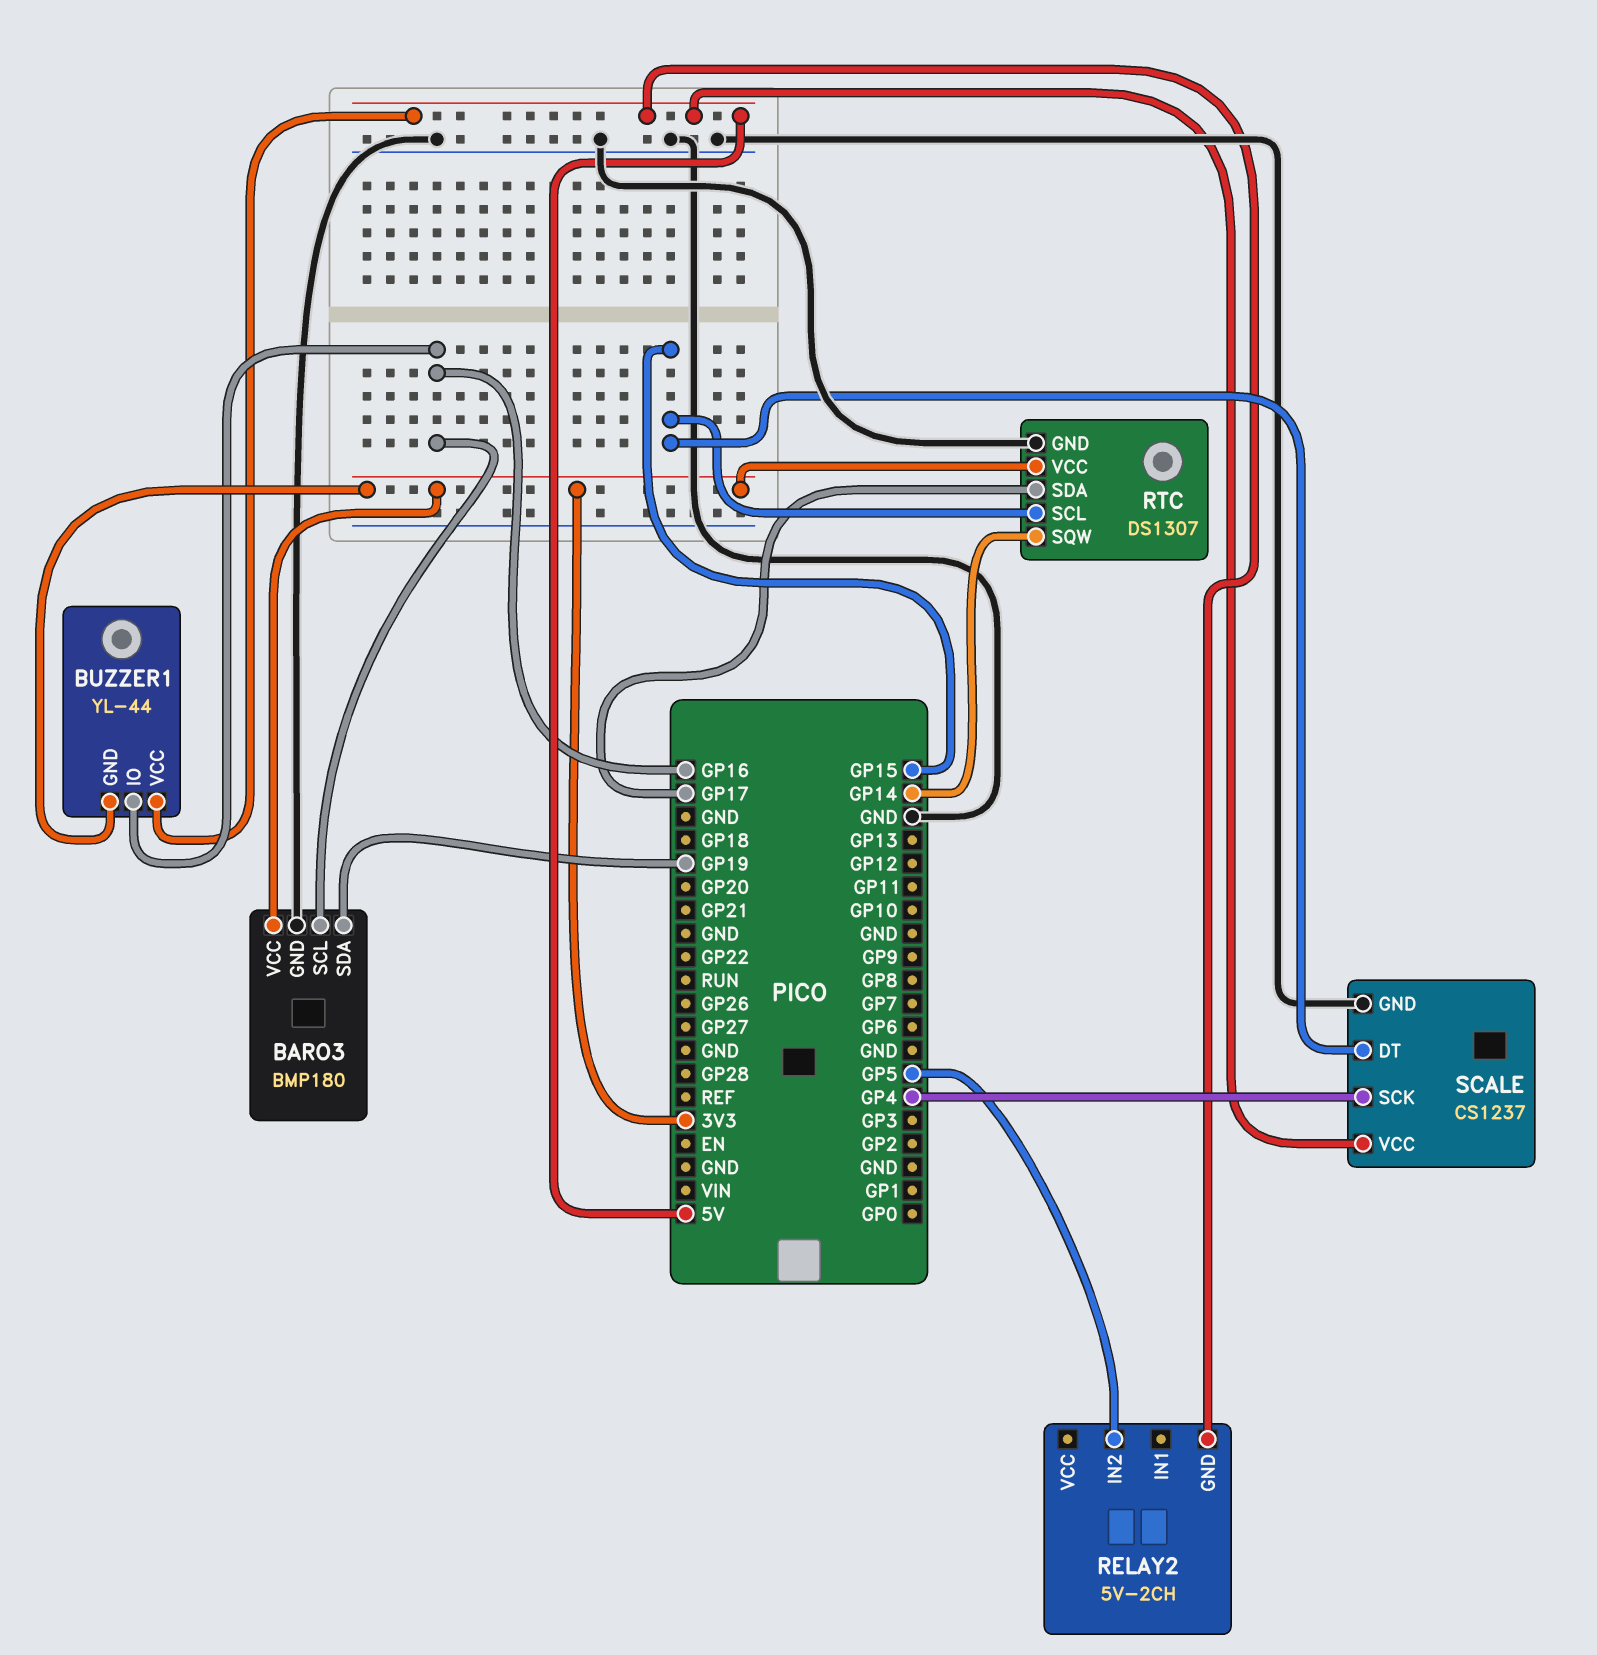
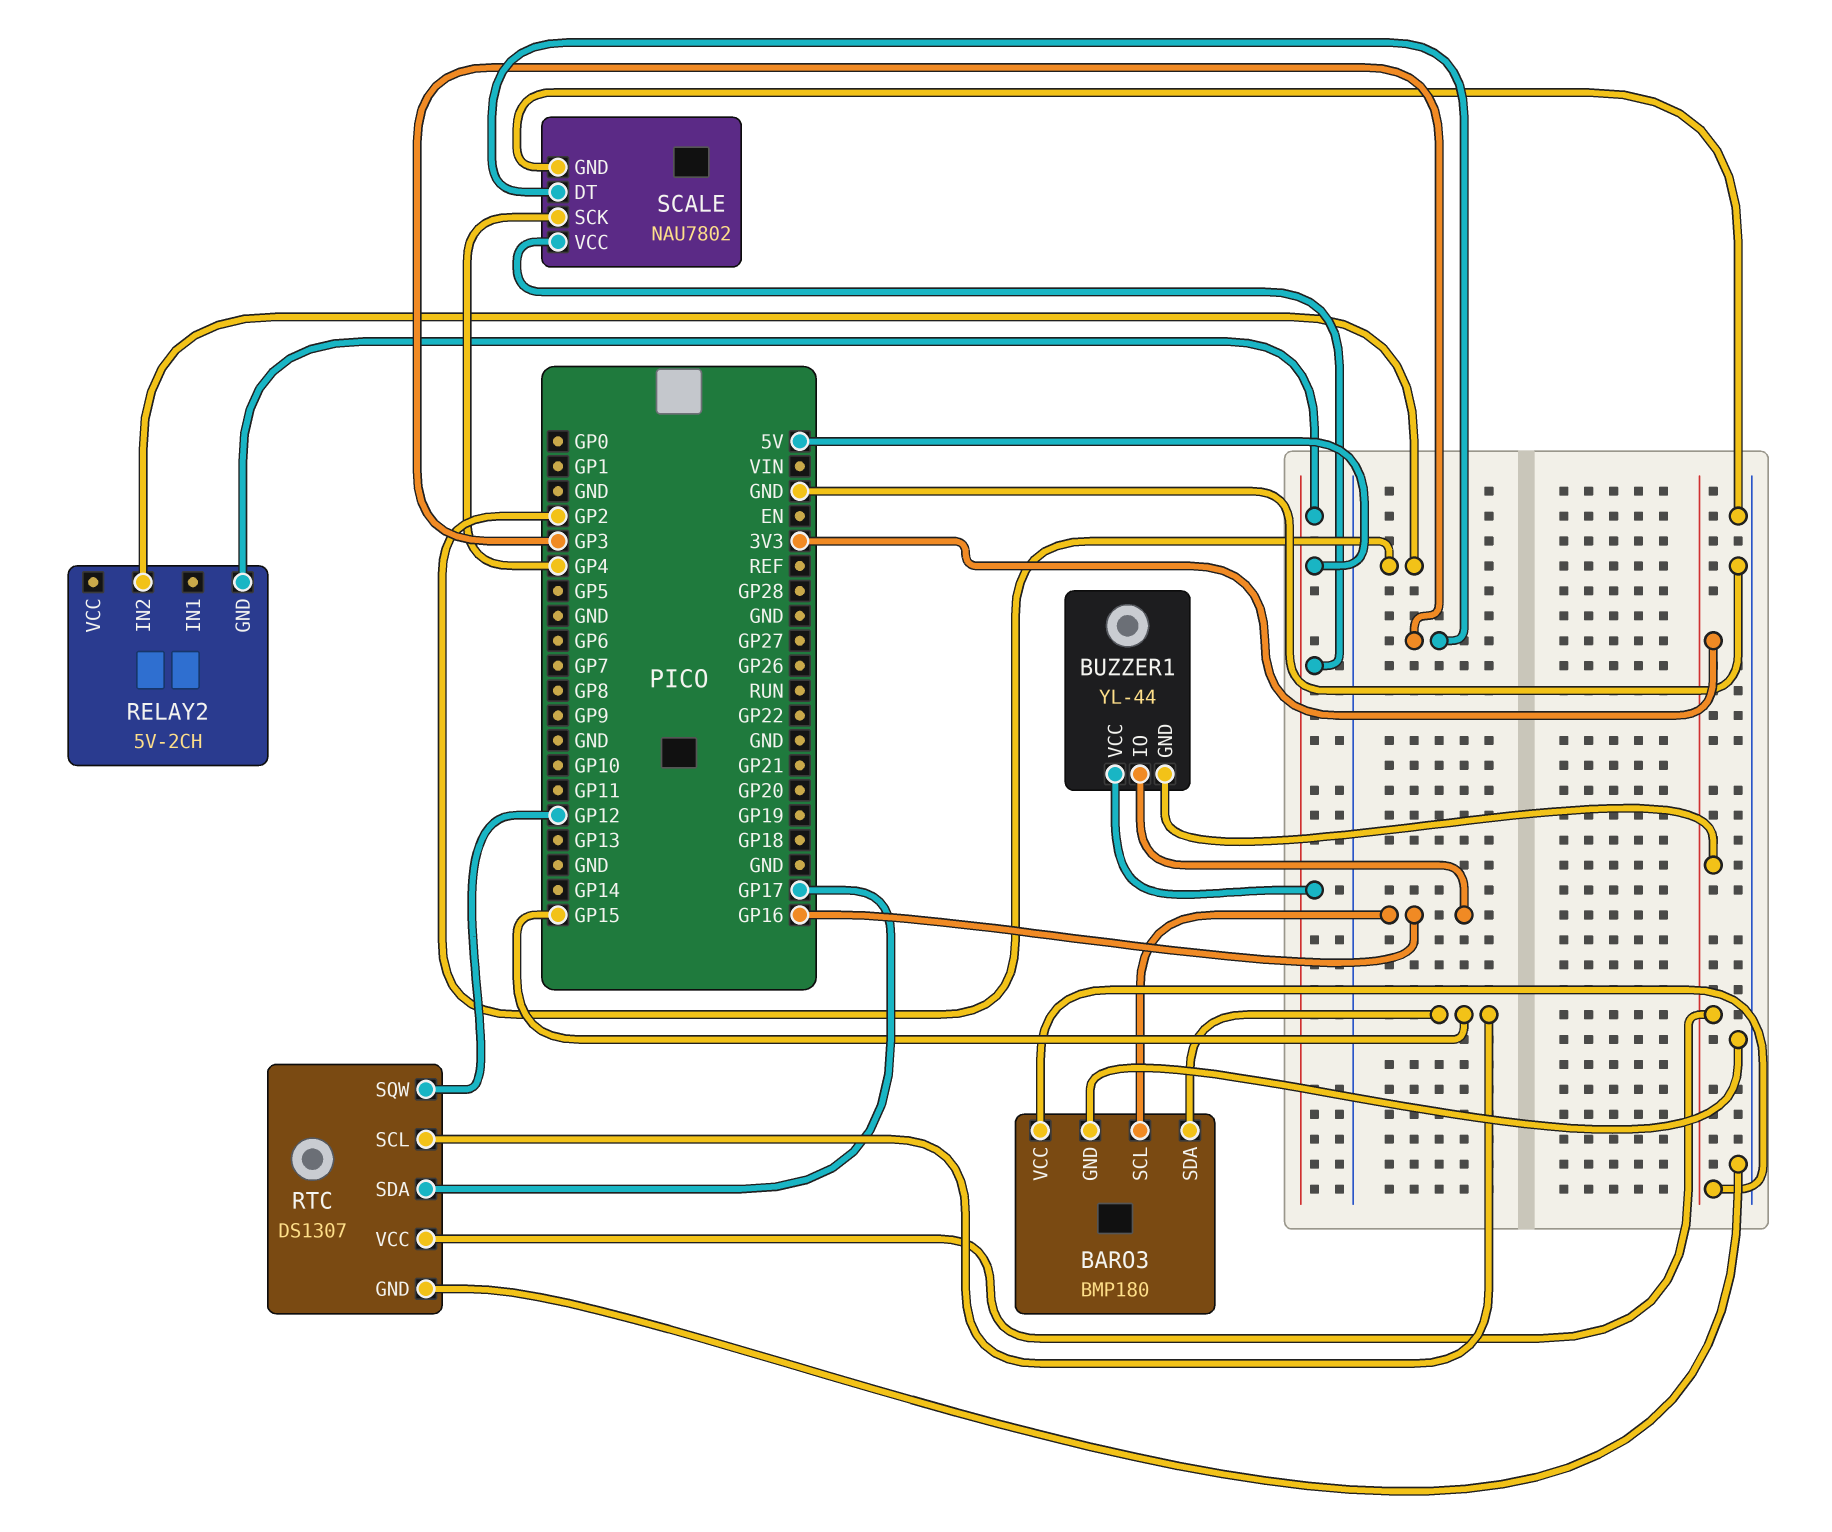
BARO3 pin SDA: GP19 -> GP15
RELAY2 pin IN2: GP5 -> GP2
RTC pin SQW: GP14 -> GP12
SCALE: CS1237 -> NAU7802
SCALE pin DT: GP15 -> GP3

